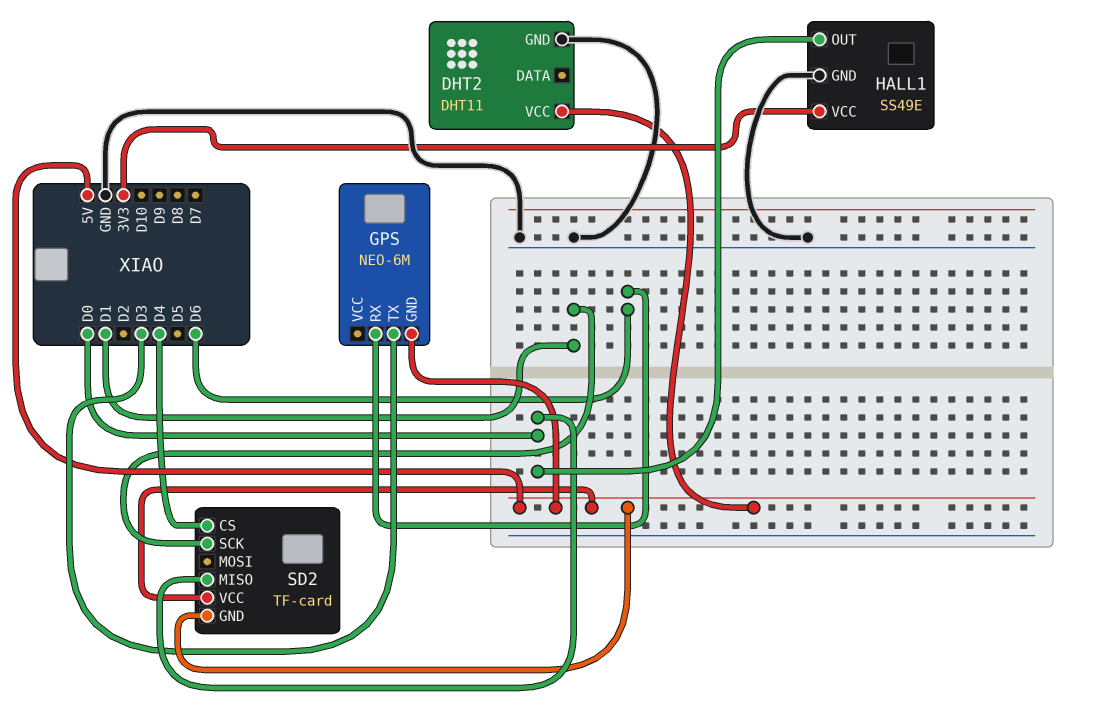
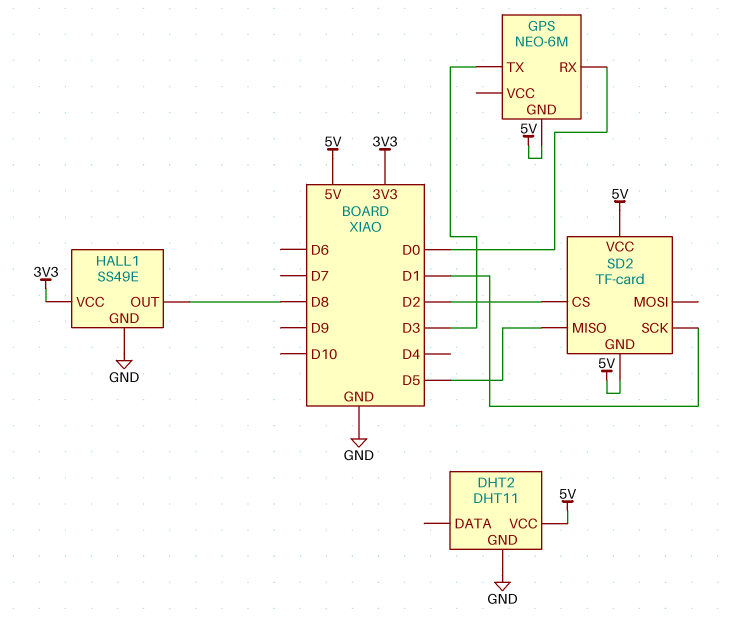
GPS pin RX: D6 -> D0
HALL1 pin OUT: D0 -> D8
SD2 pin CS: D4 -> D2
SD2 pin MISO: D0 -> D5

